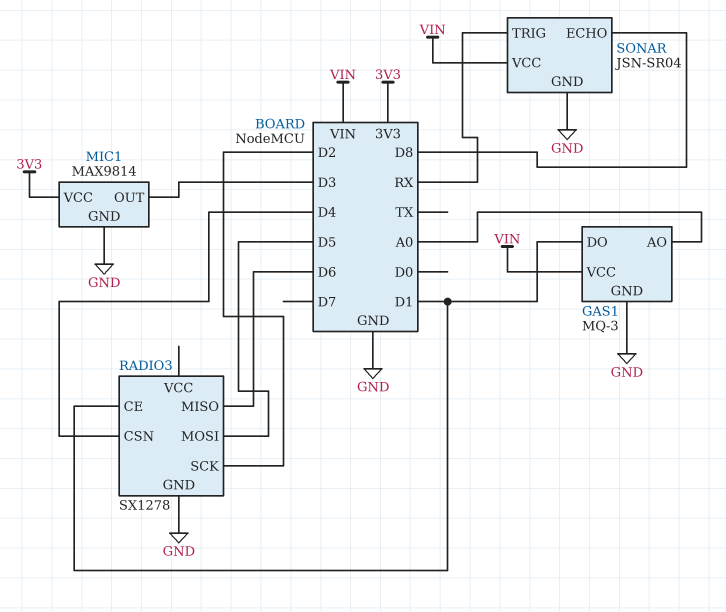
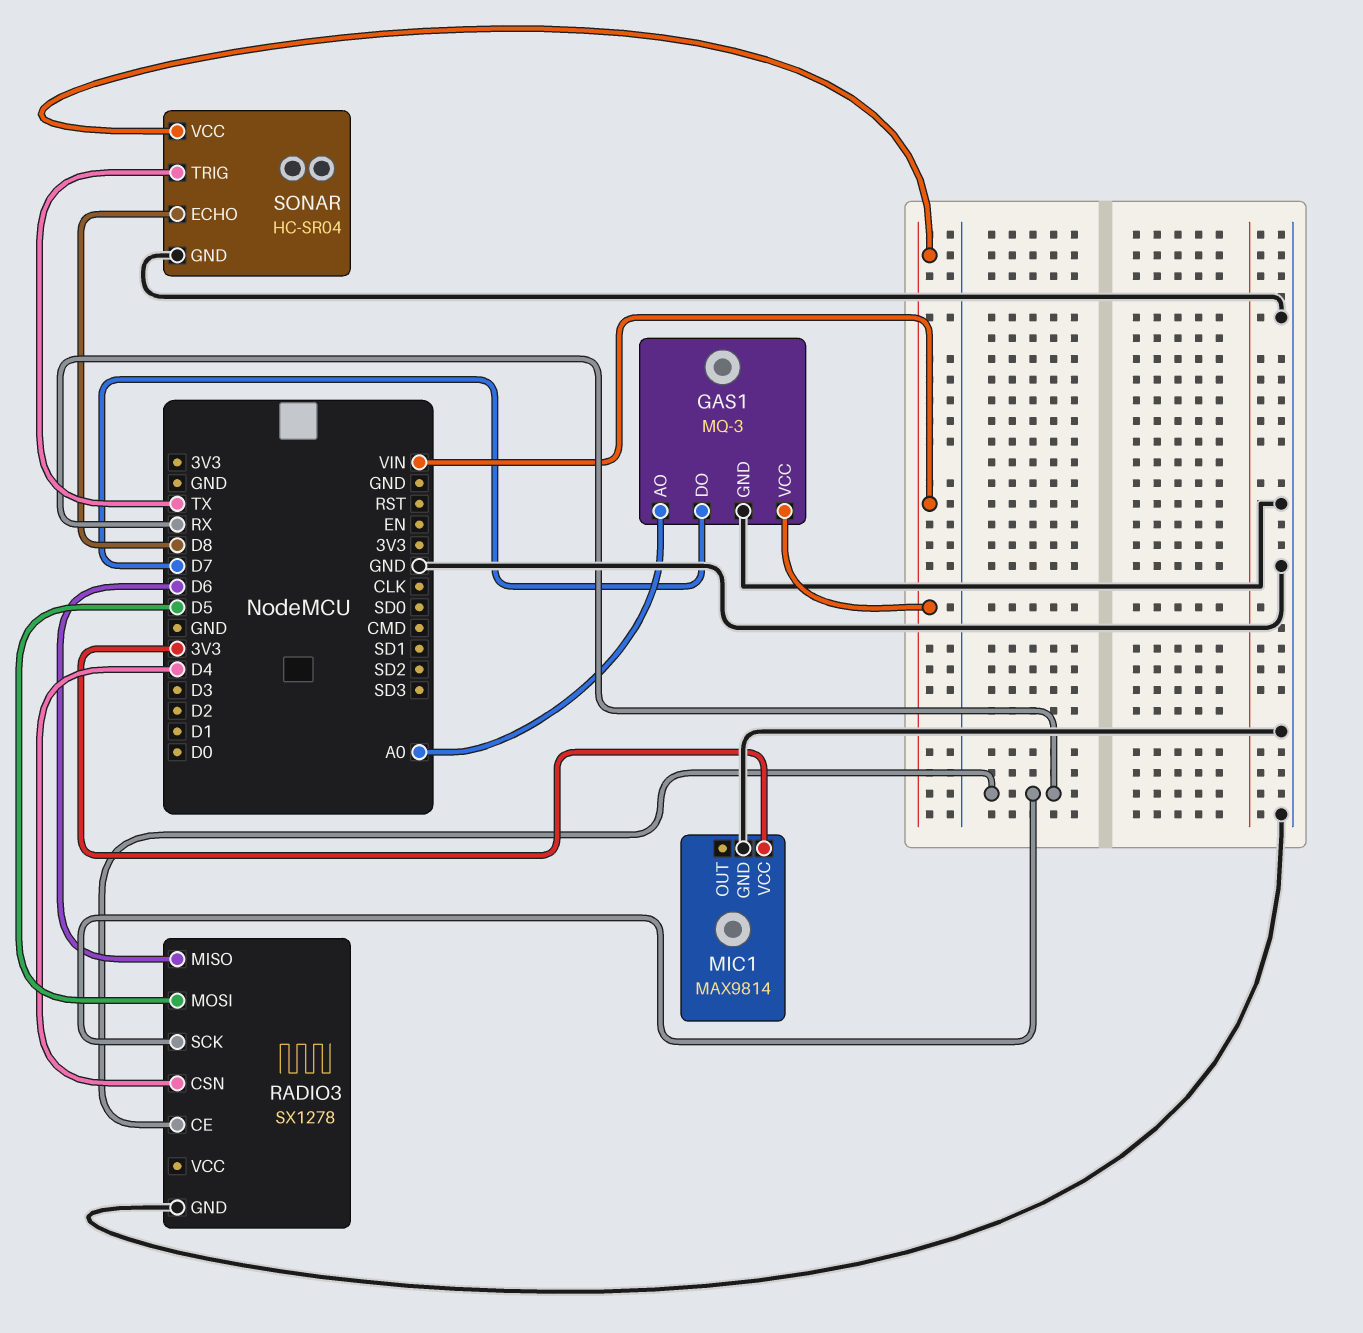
GAS1 pin DO: D1 -> D7
MIC1 pin OUT: D3 -> none
RADIO3 pin CE: D1 -> RX
RADIO3 pin SCK: D2 -> RX
SONAR: JSN-SR04 -> HC-SR04
SONAR pin TRIG: RX -> TX

